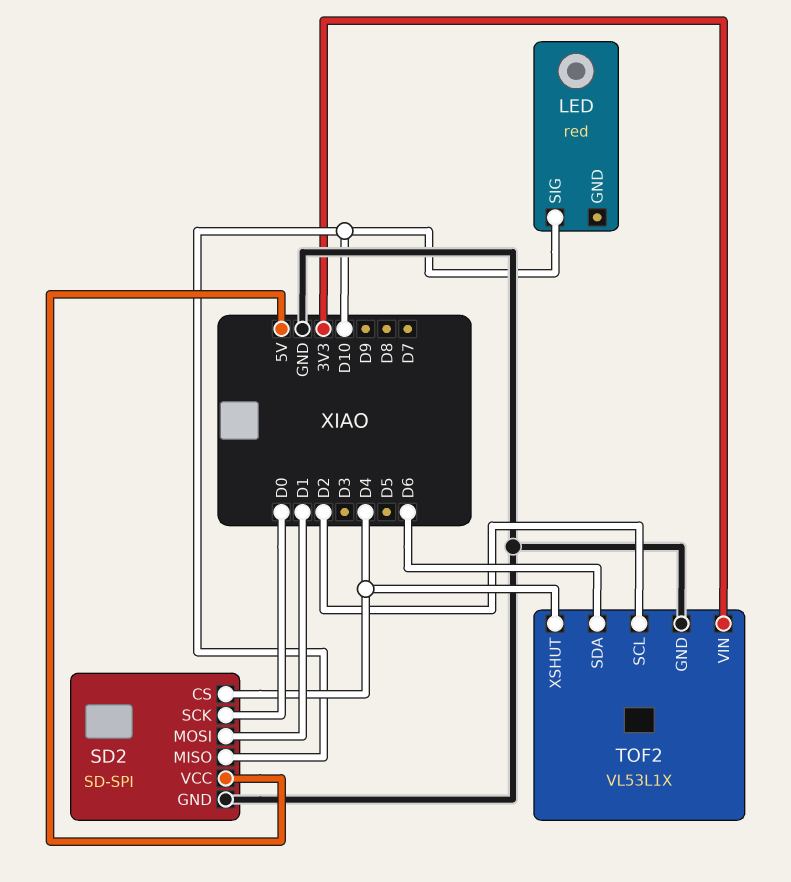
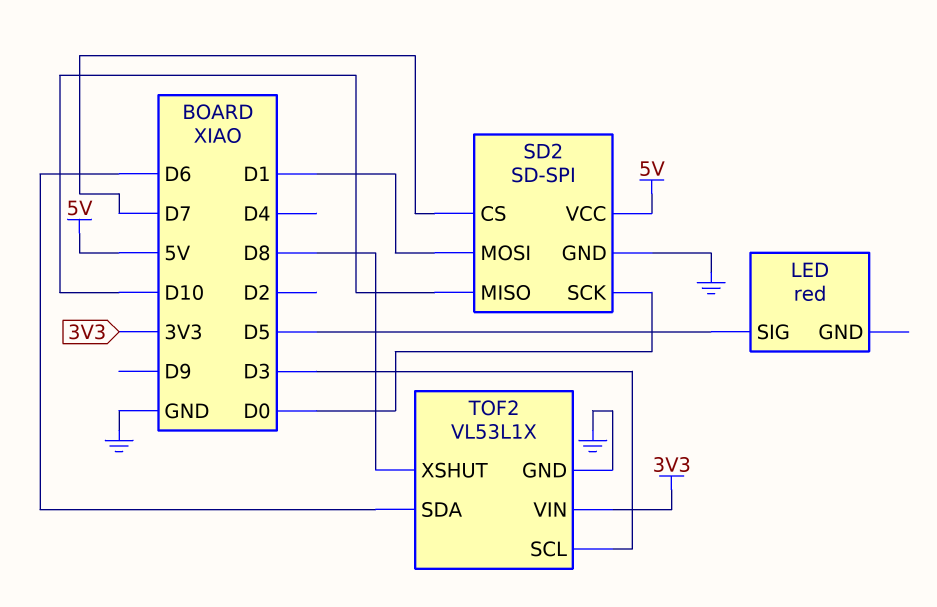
LED pin SIG: D10 -> D5
SD2 pin CS: D4 -> D7
TOF2 pin SCL: D2 -> D3
TOF2 pin XSHUT: D4 -> D8

